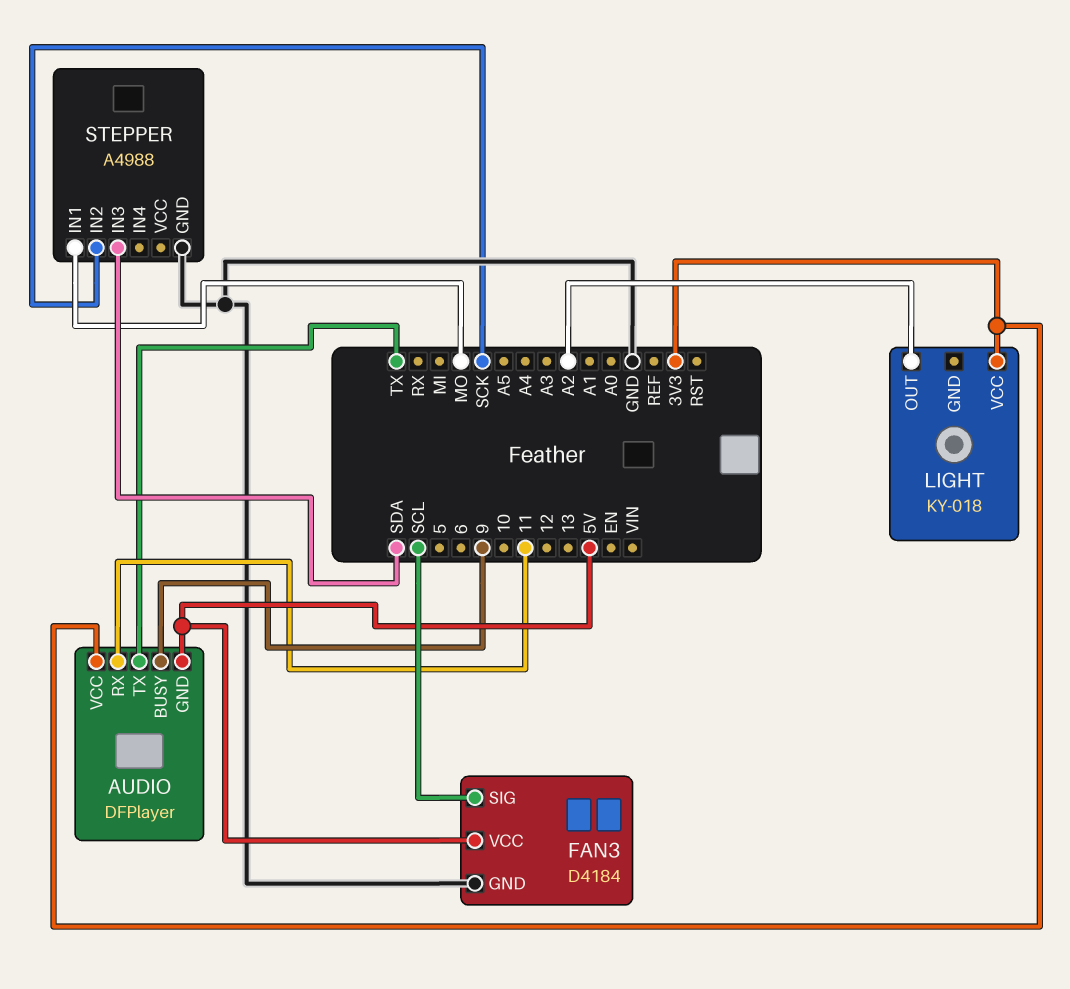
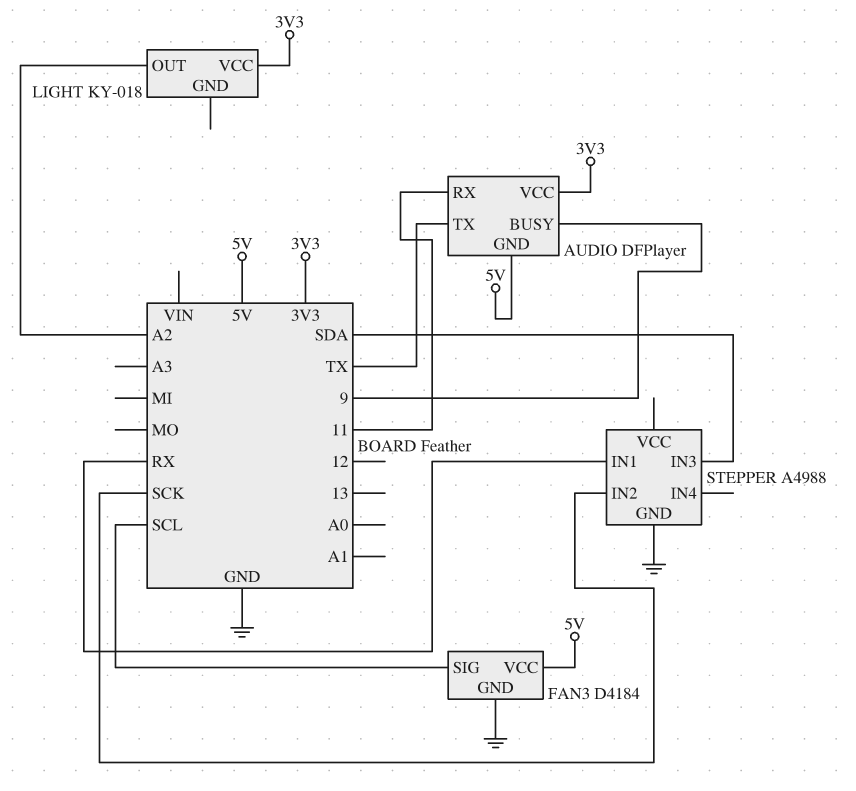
STEPPER pin IN1: MO -> RX

